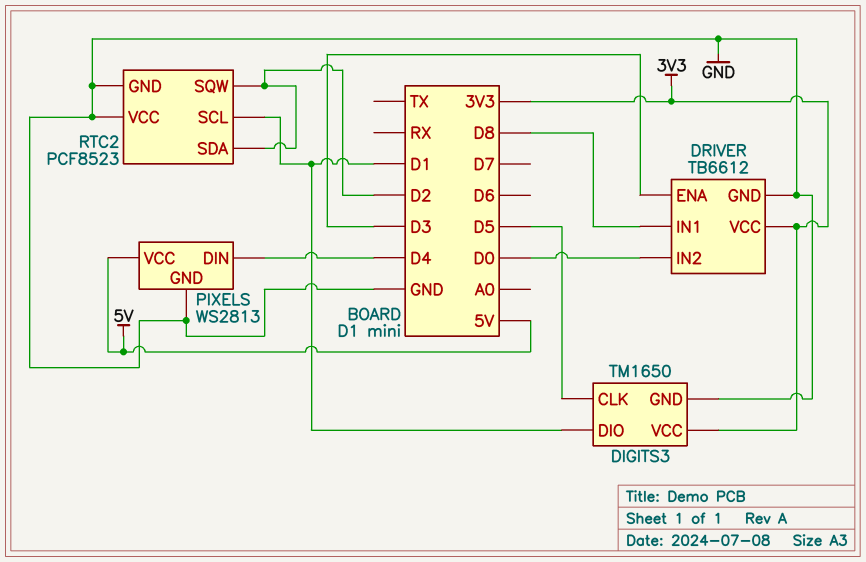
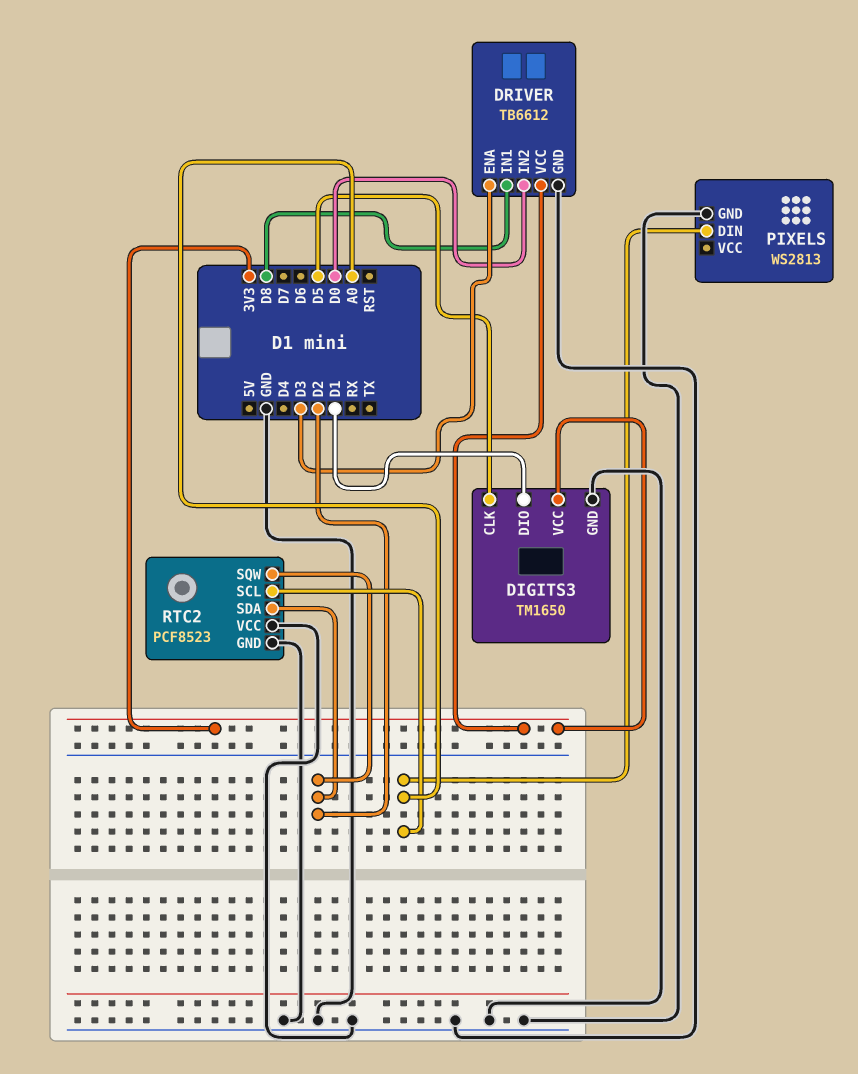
PIXELS pin DIN: D4 -> A0
PIXELS pin VCC: 5V -> none
RTC2 pin SCL: D1 -> A0

